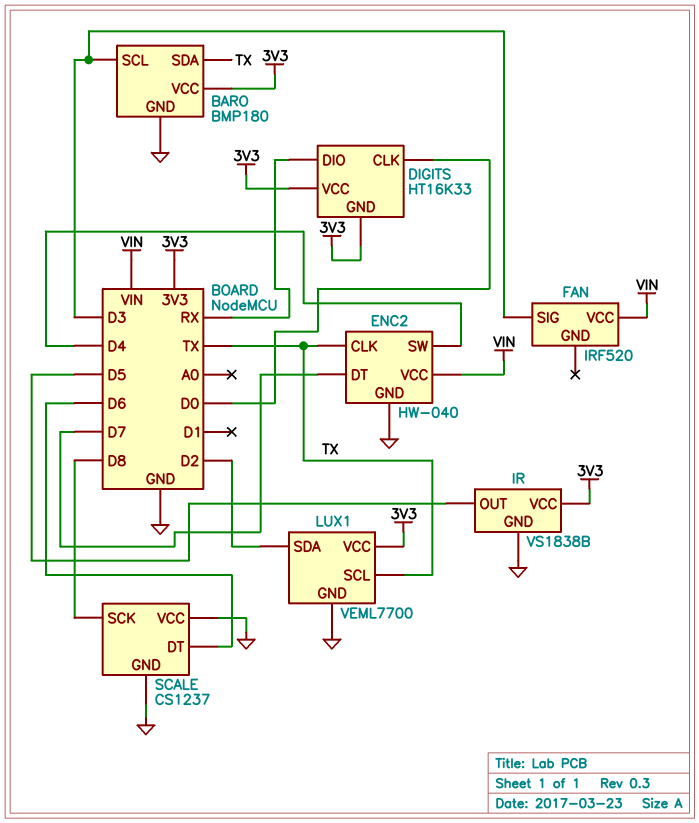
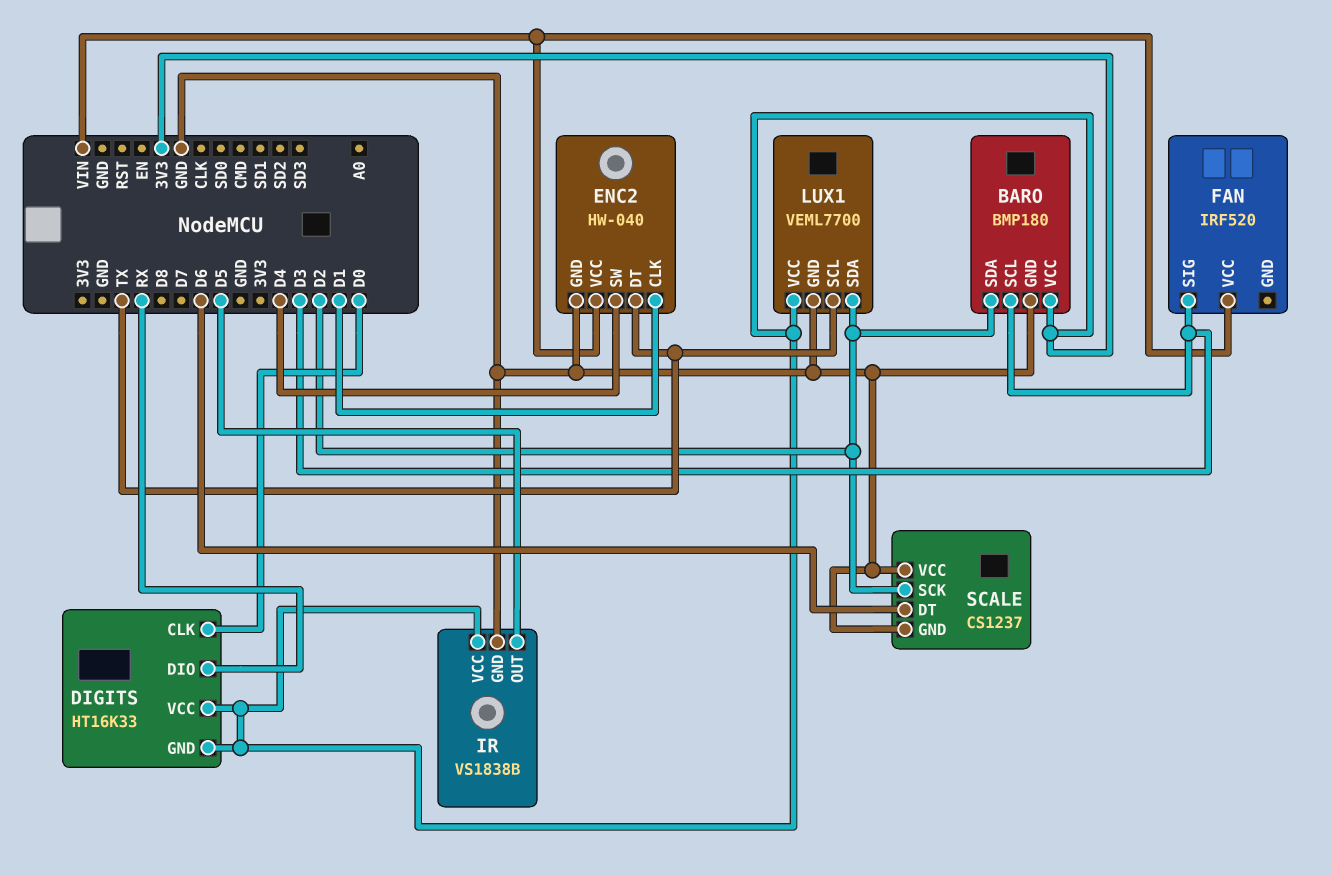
BARO pin SDA: TX -> D2
ENC2 pin CLK: TX -> D1
ENC2 pin DT: D7 -> TX
SCALE pin SCK: D8 -> D2

